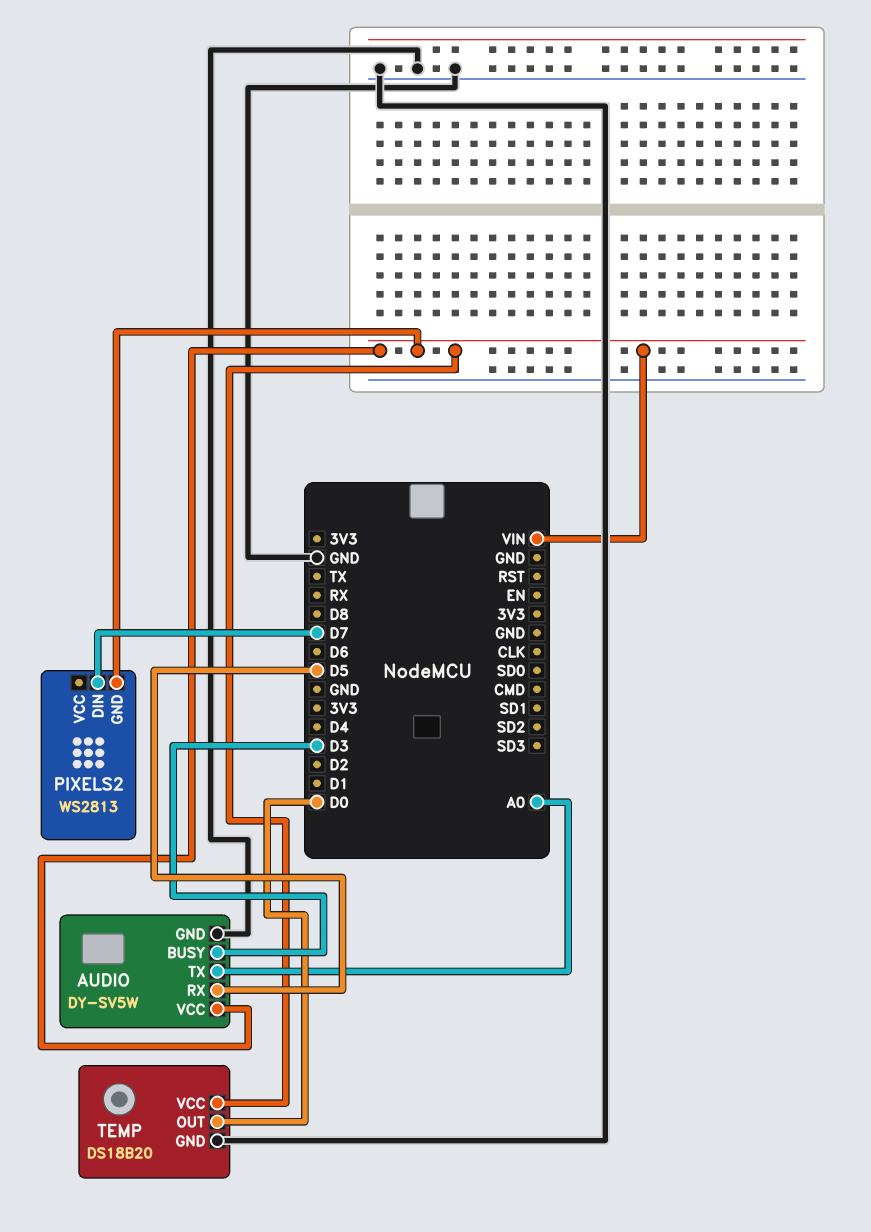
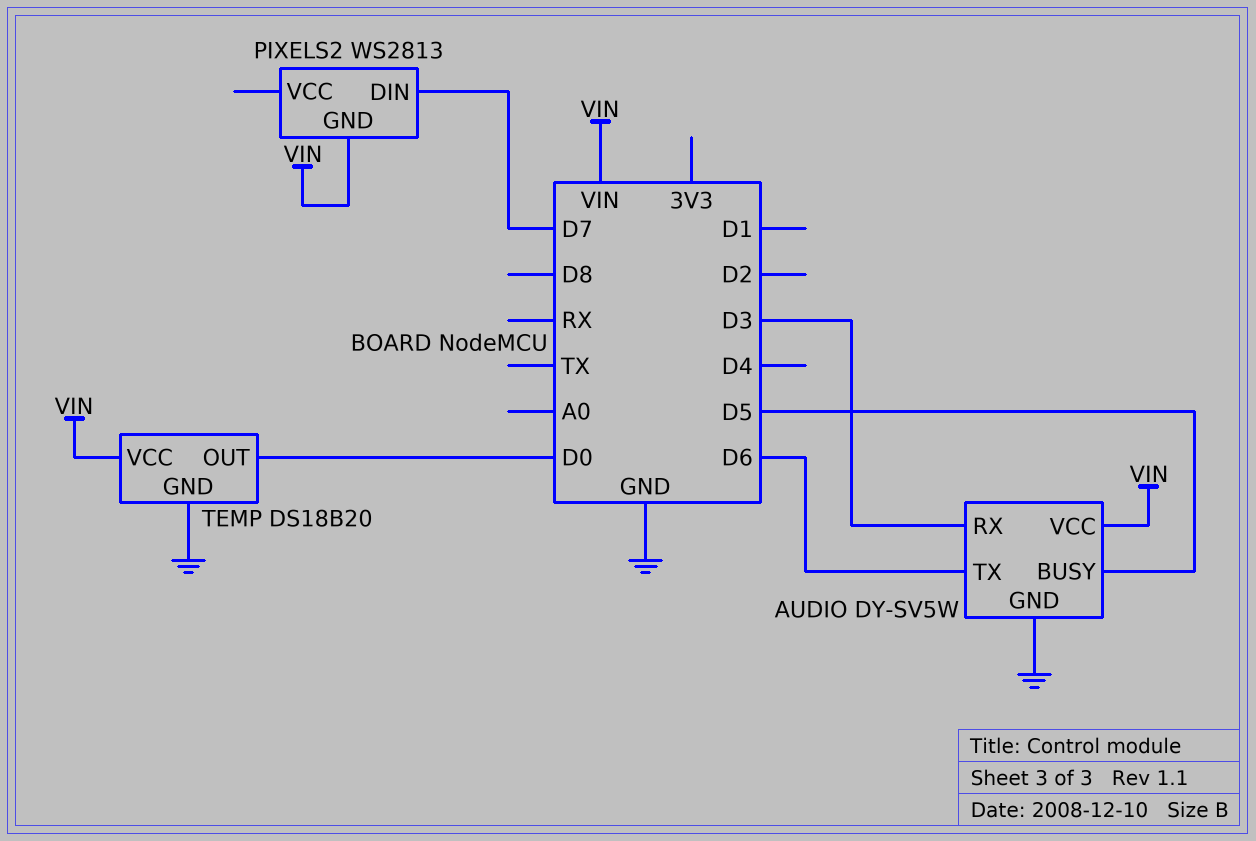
AUDIO pin BUSY: D3 -> D5
AUDIO pin RX: D5 -> D3
AUDIO pin TX: A0 -> D6

